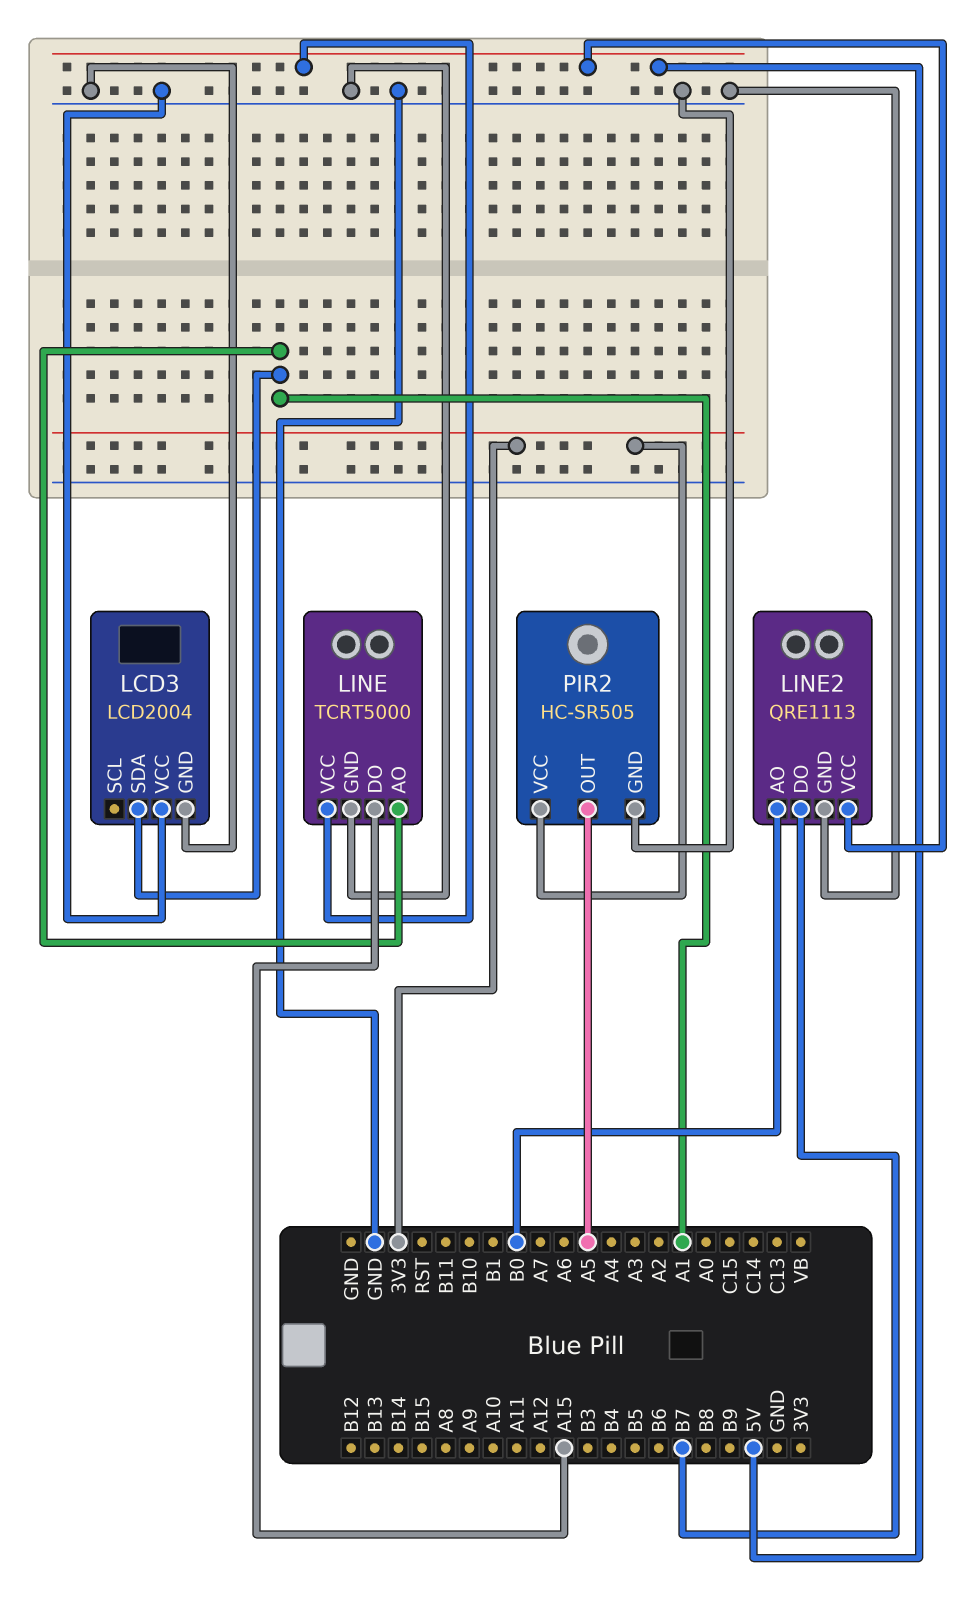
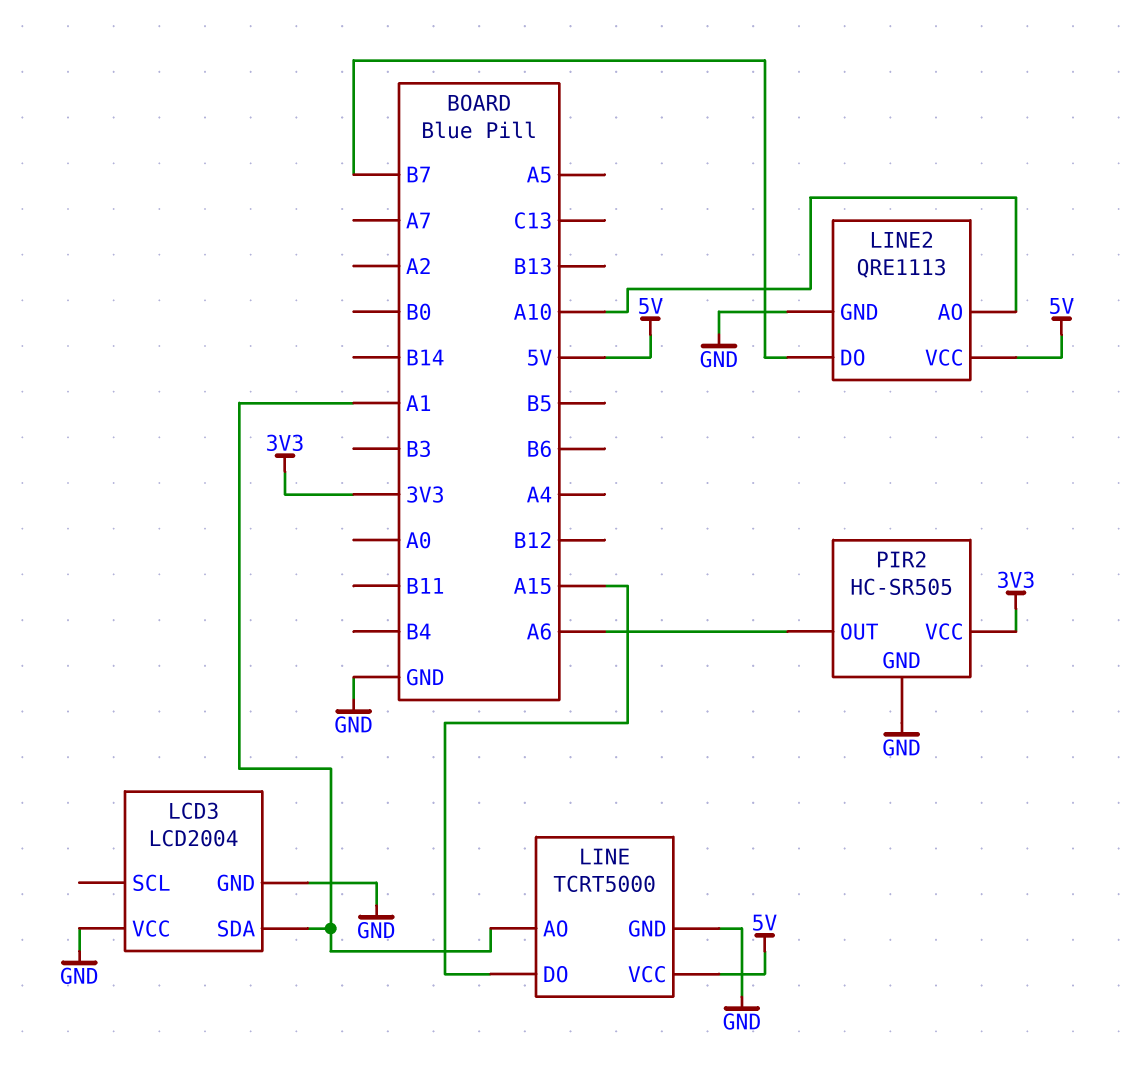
LINE2 pin AO: B0 -> A10
PIR2 pin OUT: A5 -> A6

